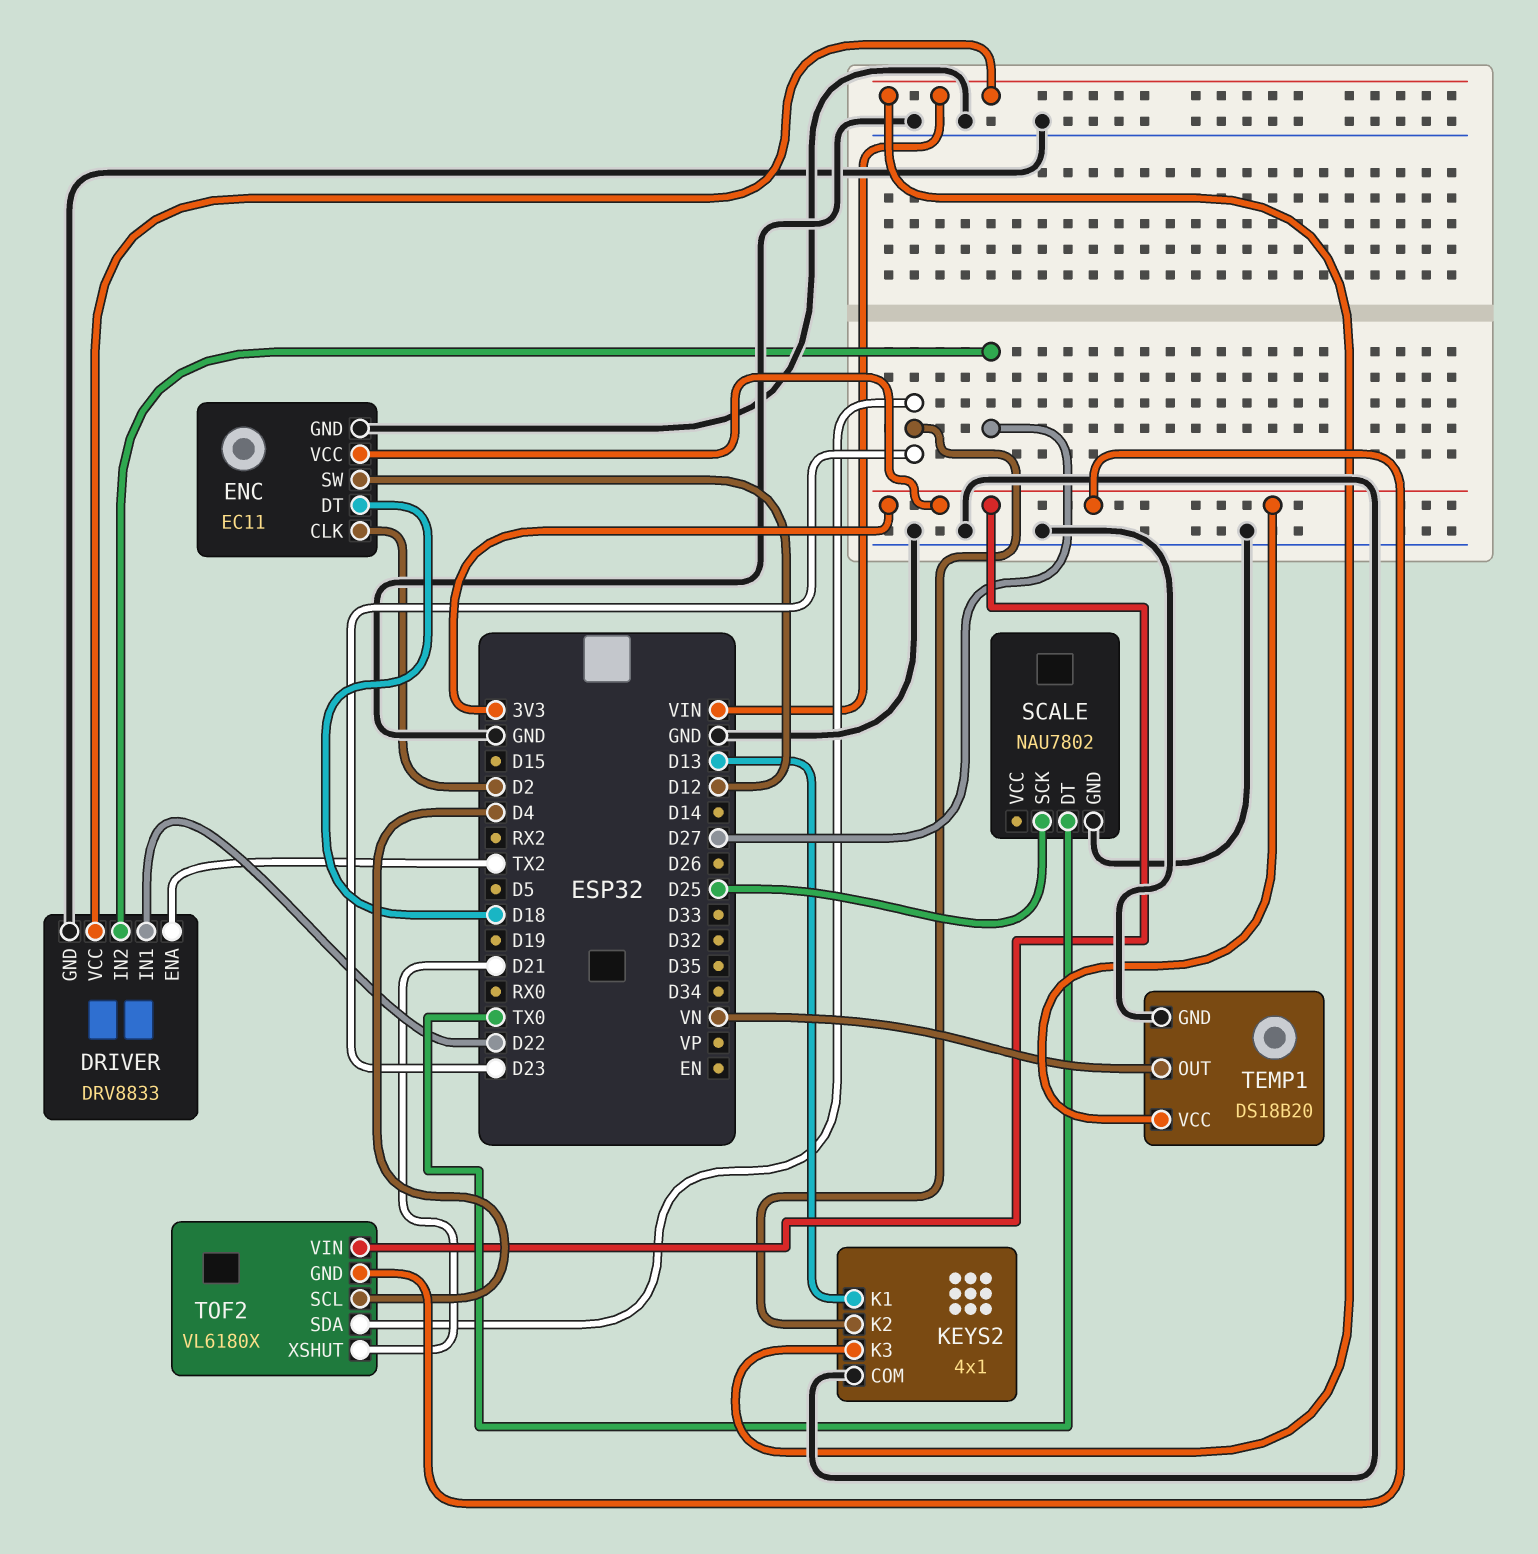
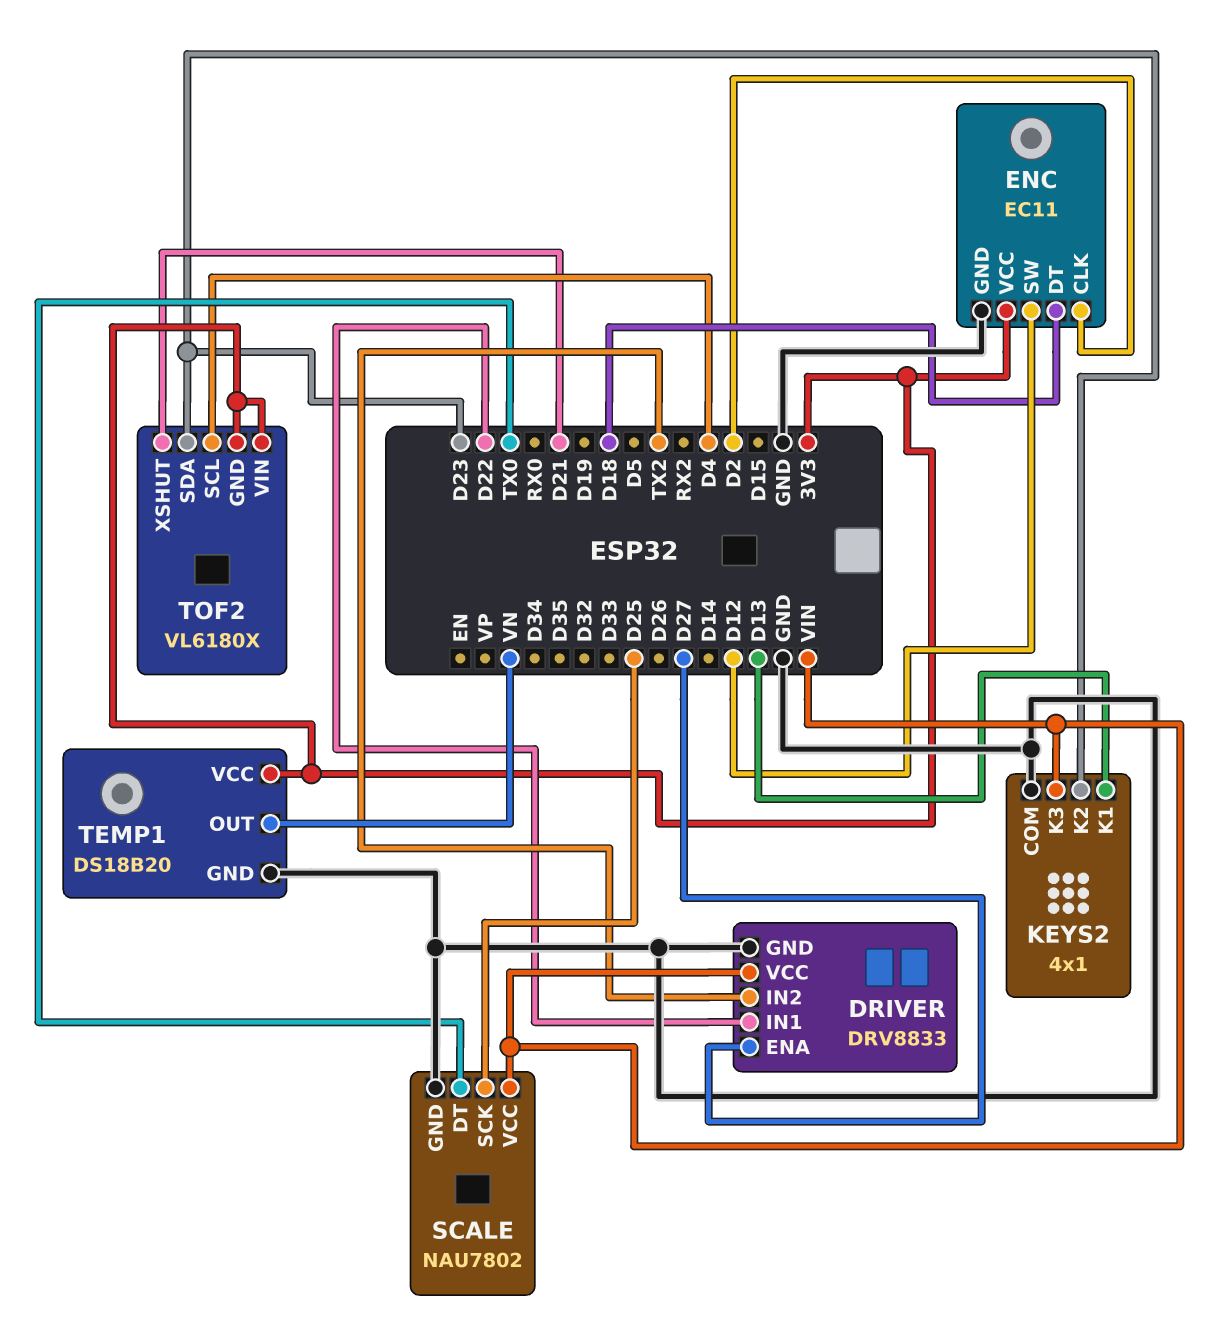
DRIVER pin ENA: TX2 -> D27
DRIVER pin IN2: D27 -> TX2
SCALE pin VCC: none -> VIN

